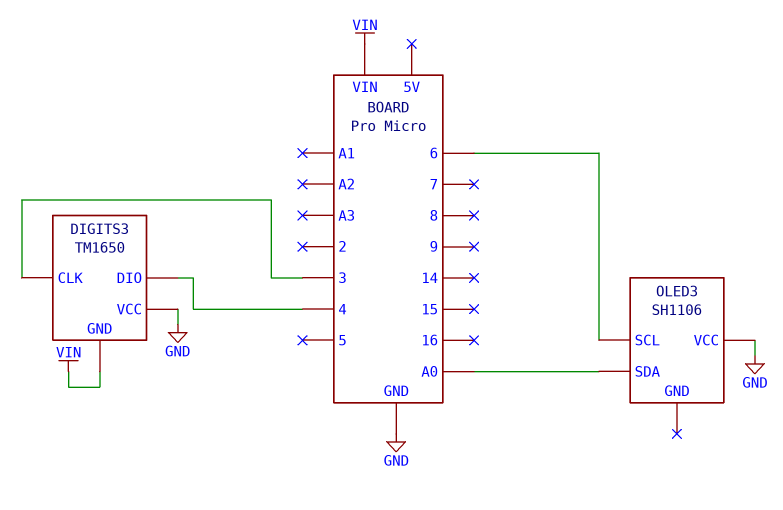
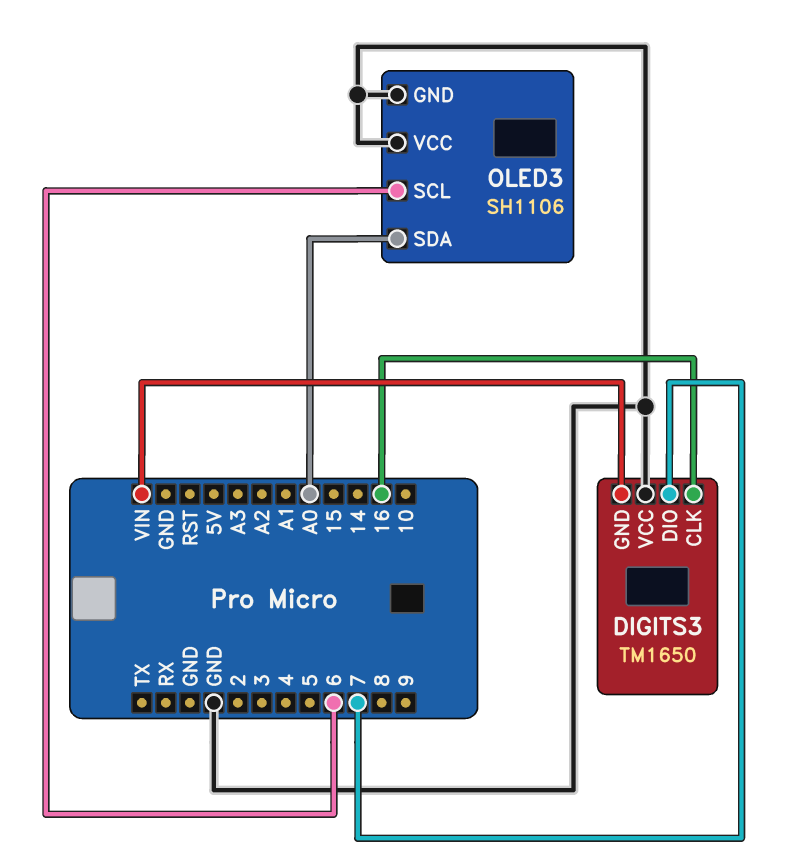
DIGITS3 pin CLK: 3 -> 16
DIGITS3 pin DIO: 4 -> 7
OLED3 pin GND: none -> GND

